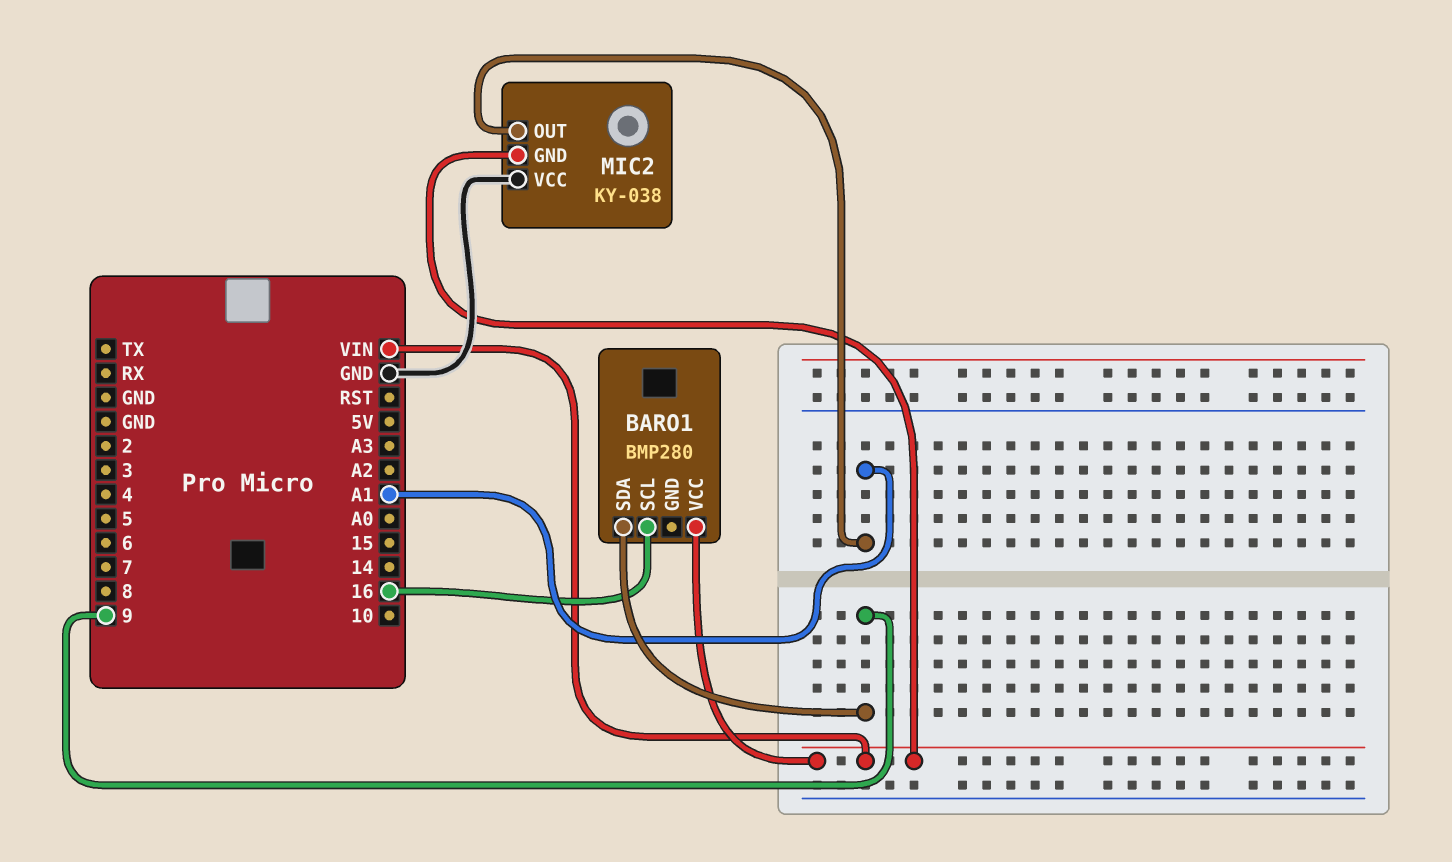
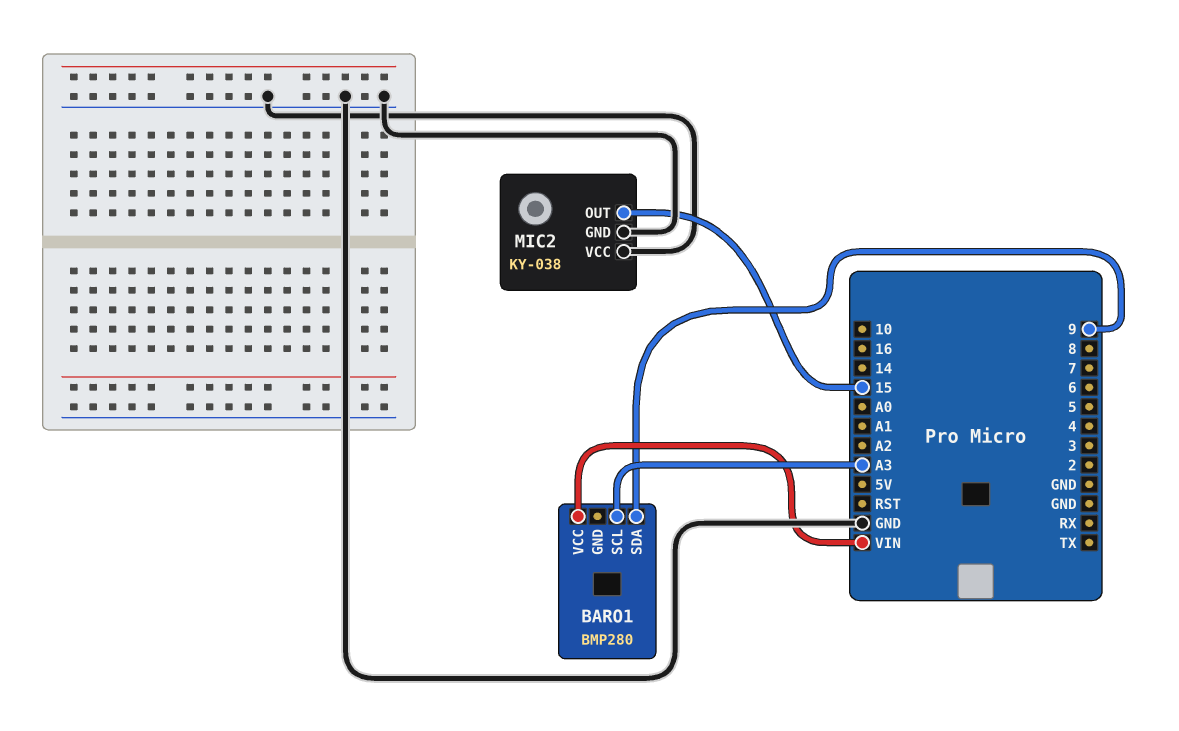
BARO1 pin SCL: 16 -> A3
MIC2 pin GND: VIN -> GND
MIC2 pin OUT: A1 -> 15

